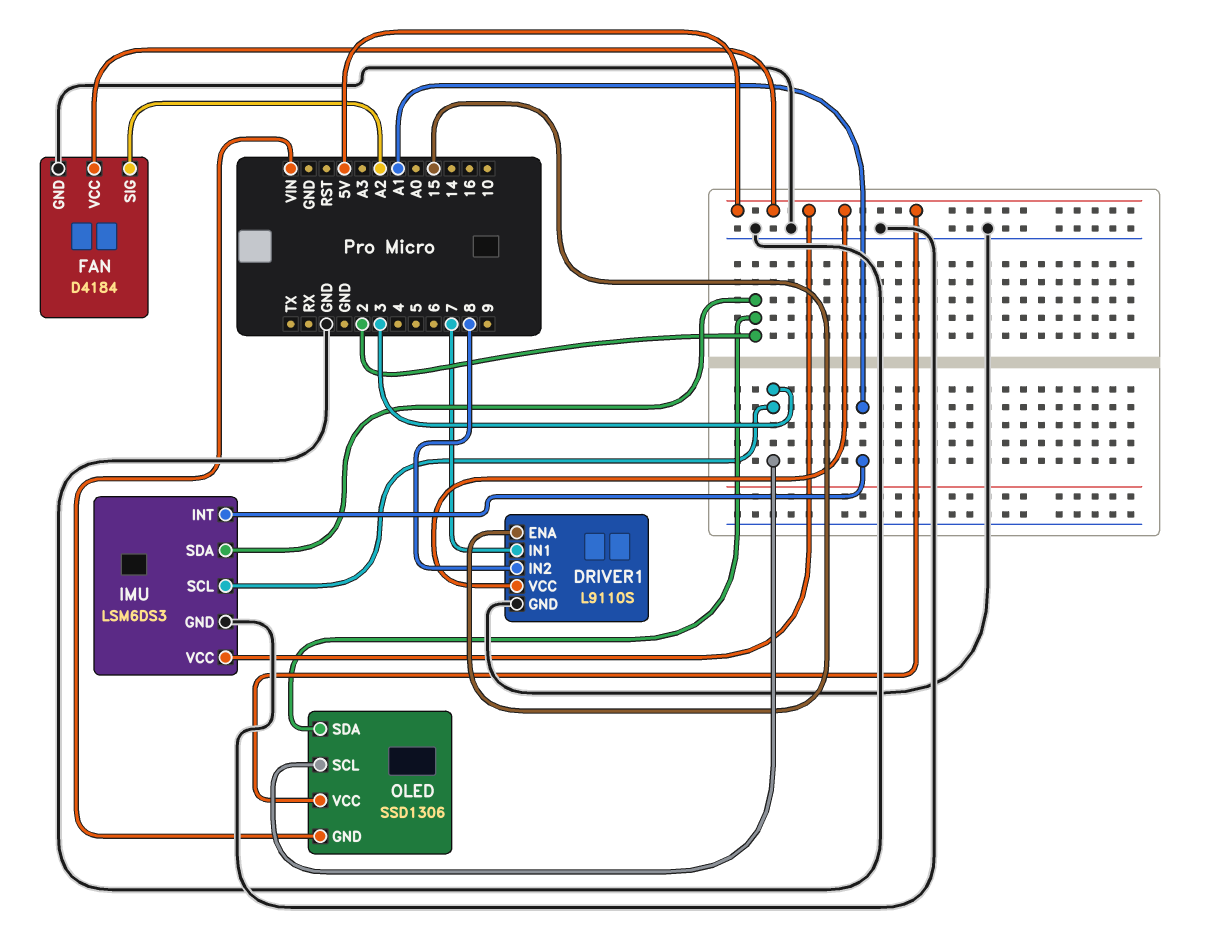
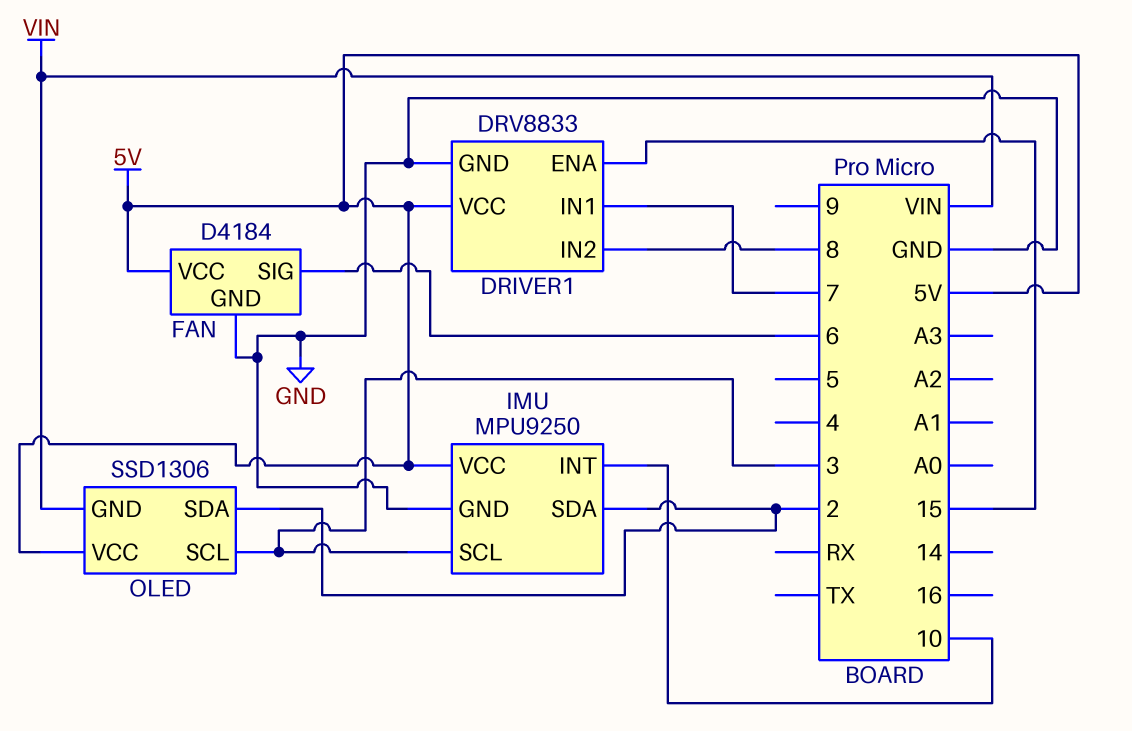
DRIVER1: L9110S -> DRV8833
FAN pin SIG: A2 -> 6
IMU: LSM6DS3 -> MPU9250
IMU pin INT: A1 -> 10

